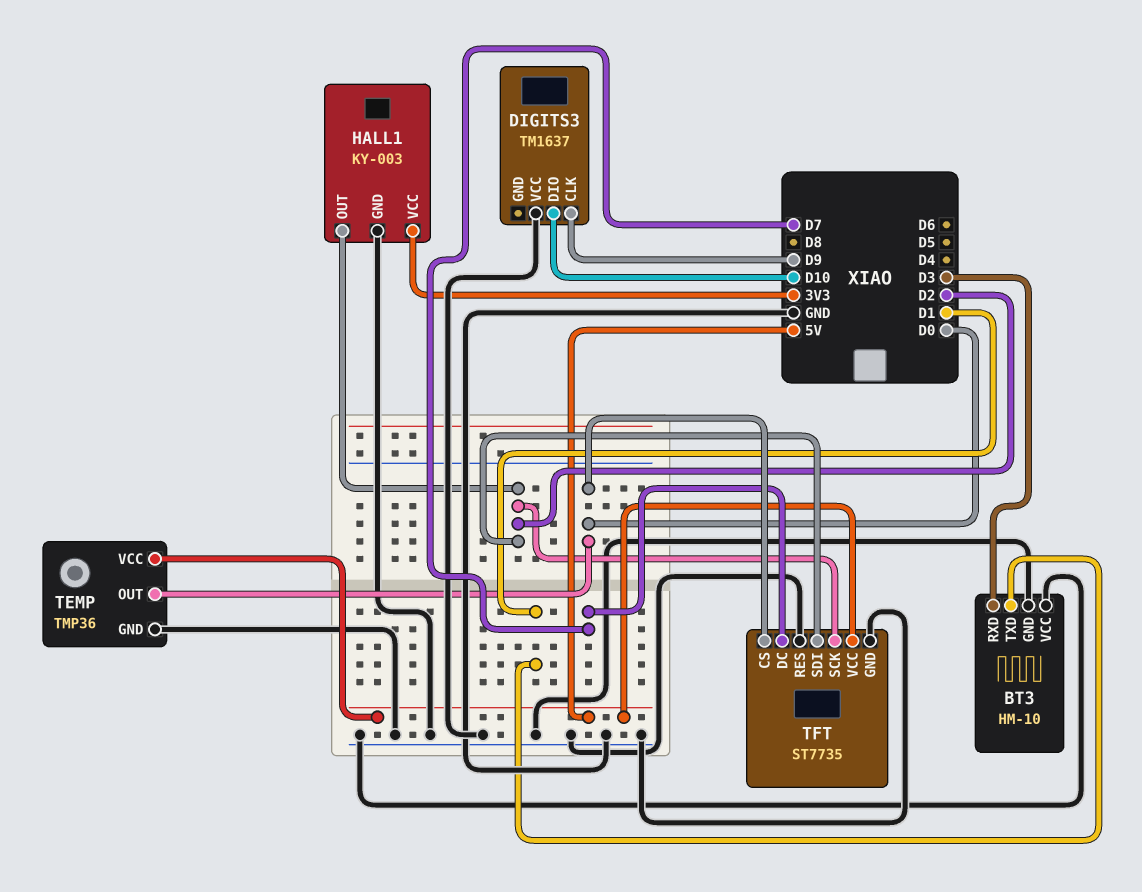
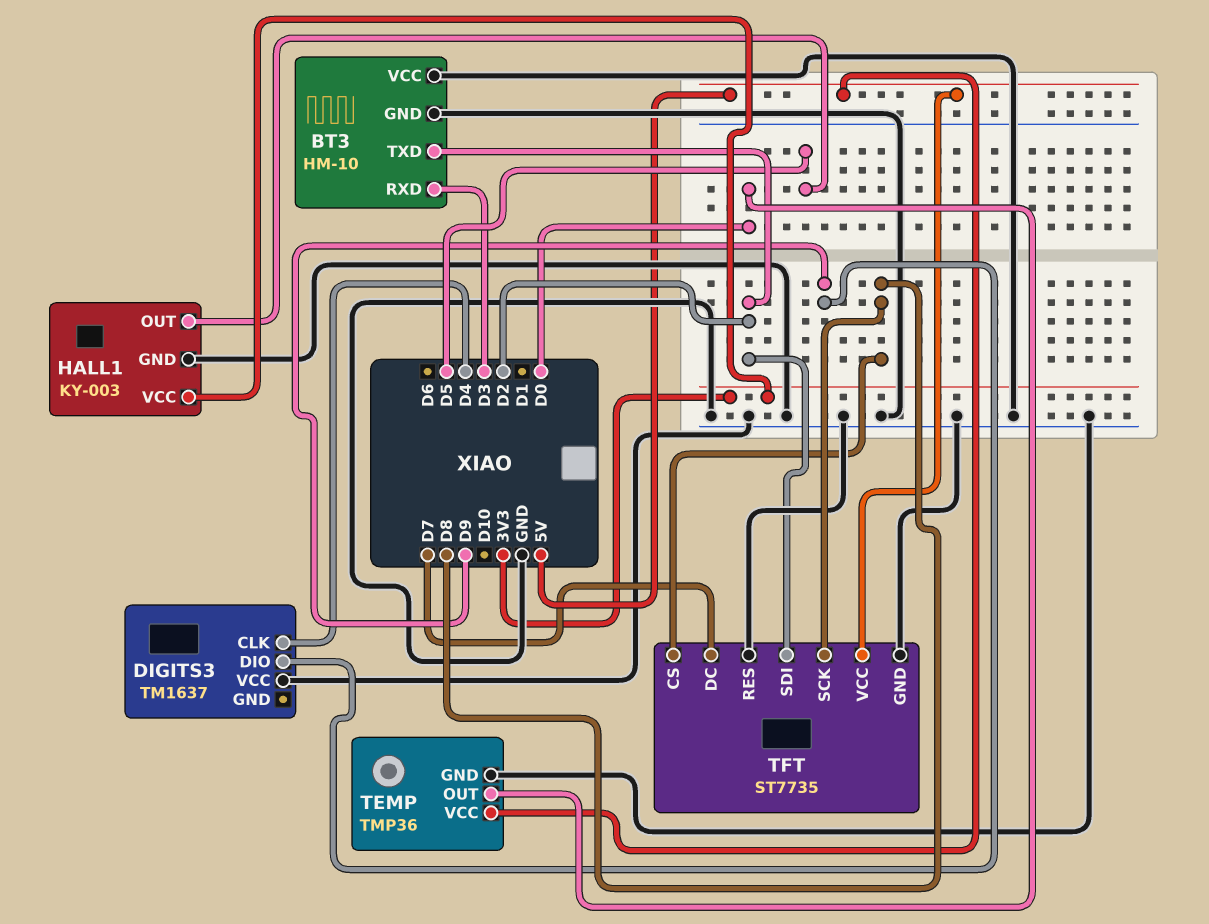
BT3 pin TXD: D1 -> D2
DIGITS3 pin CLK: D9 -> D4
DIGITS3 pin DIO: D10 -> D9
HALL1 pin OUT: D2 -> D5
TFT pin CS: D0 -> D8
TFT pin SCK: D2 -> D8

